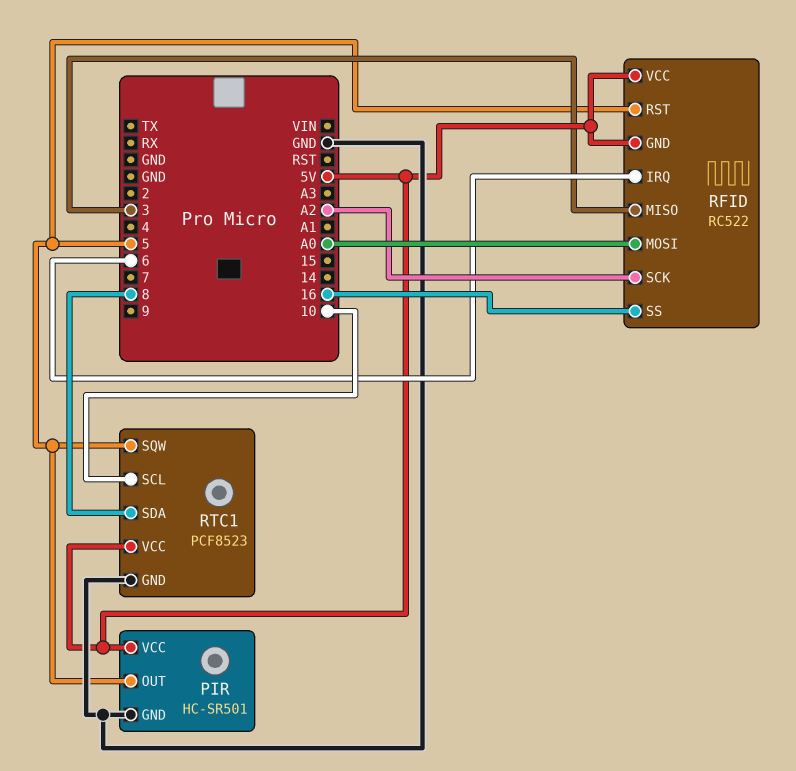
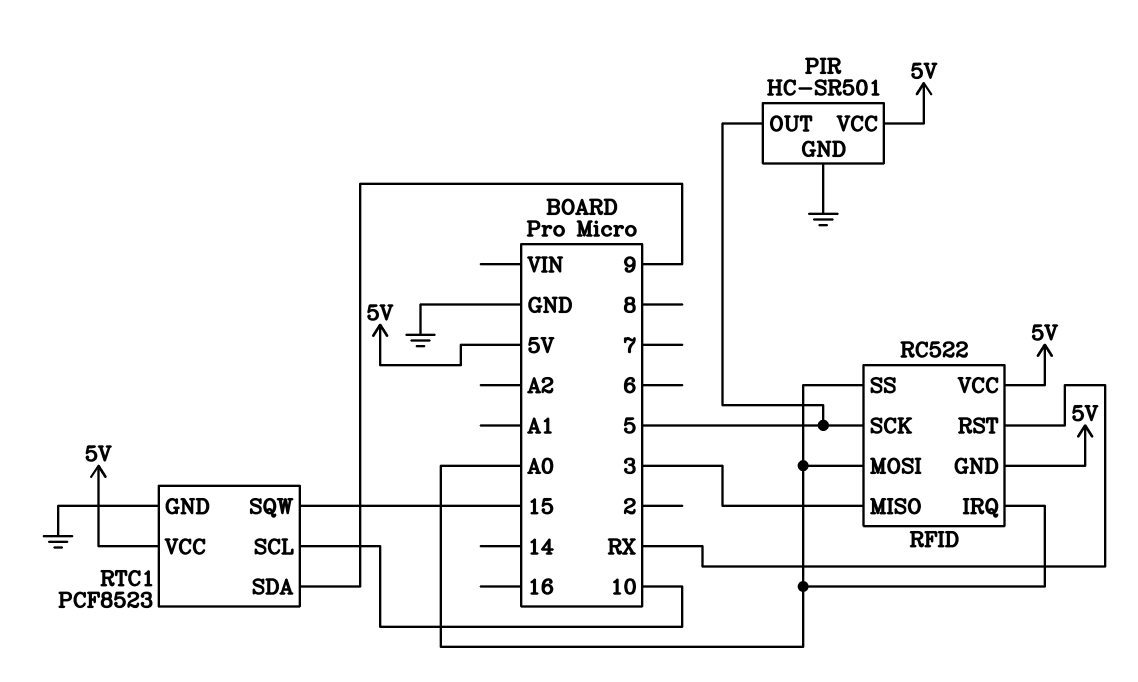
RFID pin IRQ: 6 -> A0
RFID pin RST: 5 -> RX
RFID pin SCK: A2 -> 5
RFID pin SS: 16 -> A0
RTC1 pin SDA: 8 -> 9
RTC1 pin SQW: 5 -> 15

